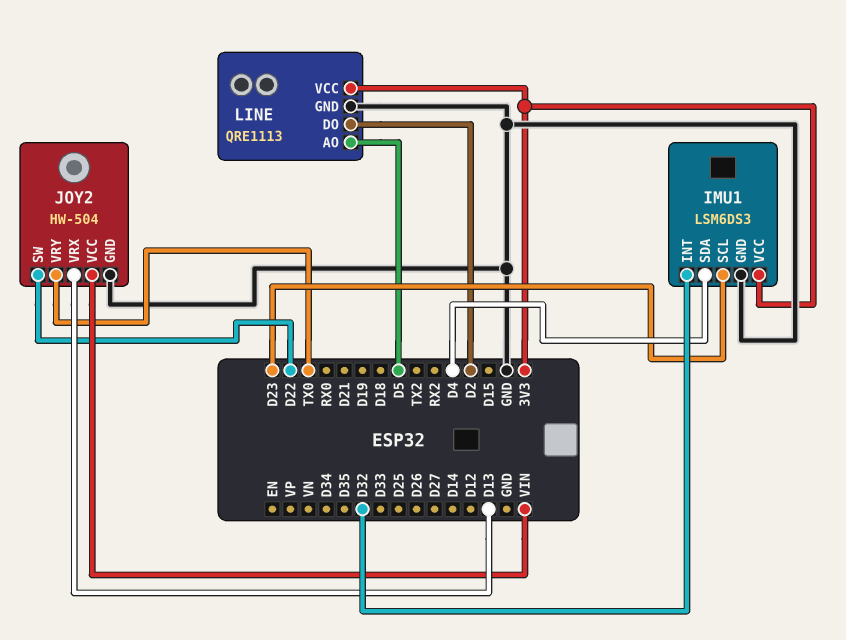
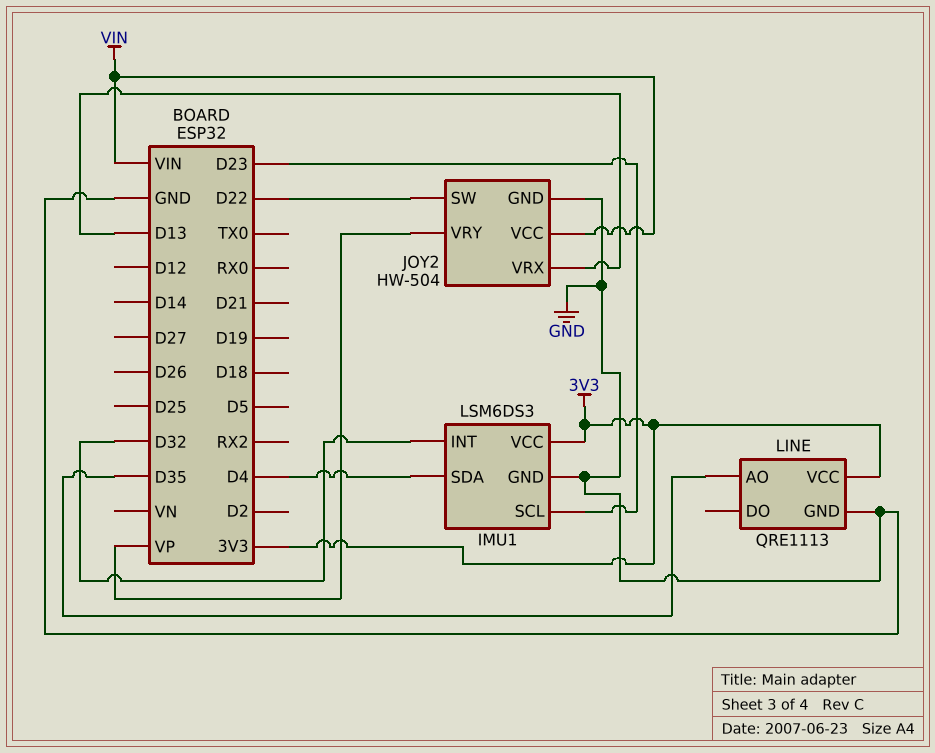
JOY2 pin VRY: TX0 -> VP
LINE pin AO: D5 -> D35
LINE pin DO: D2 -> none

